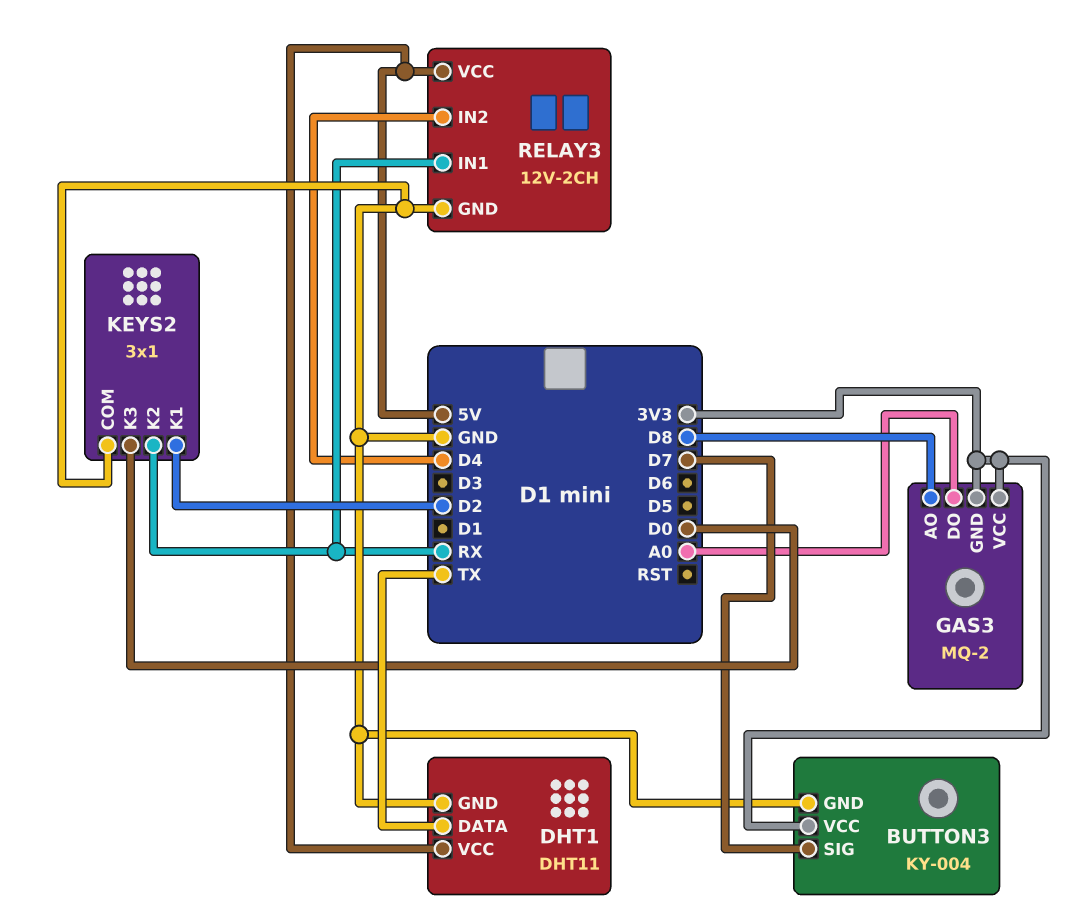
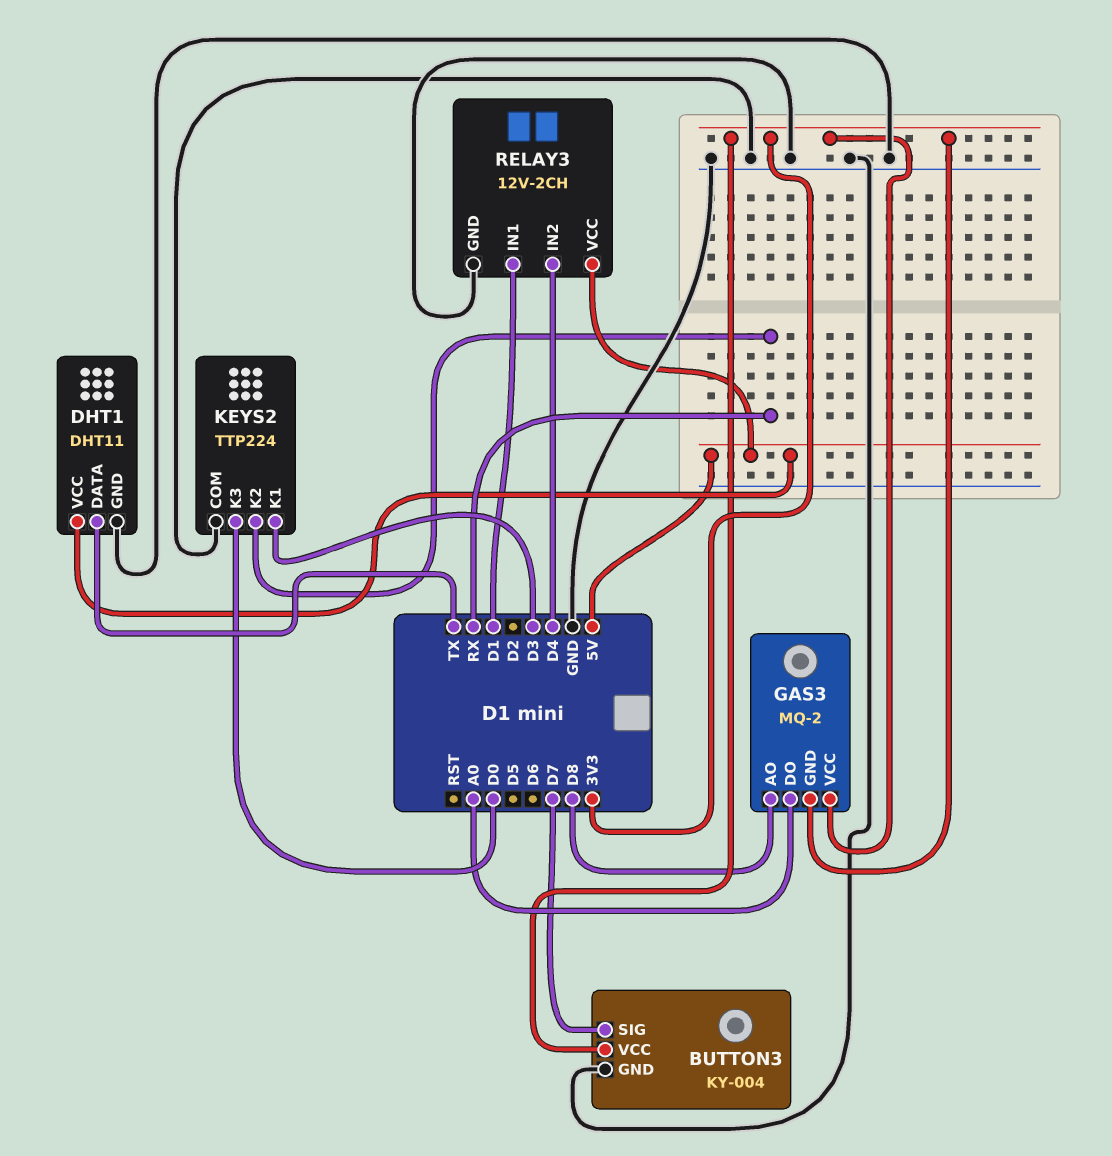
KEYS2: 3x1 -> TTP224
KEYS2 pin K1: D2 -> D3
RELAY3 pin IN1: RX -> D1

